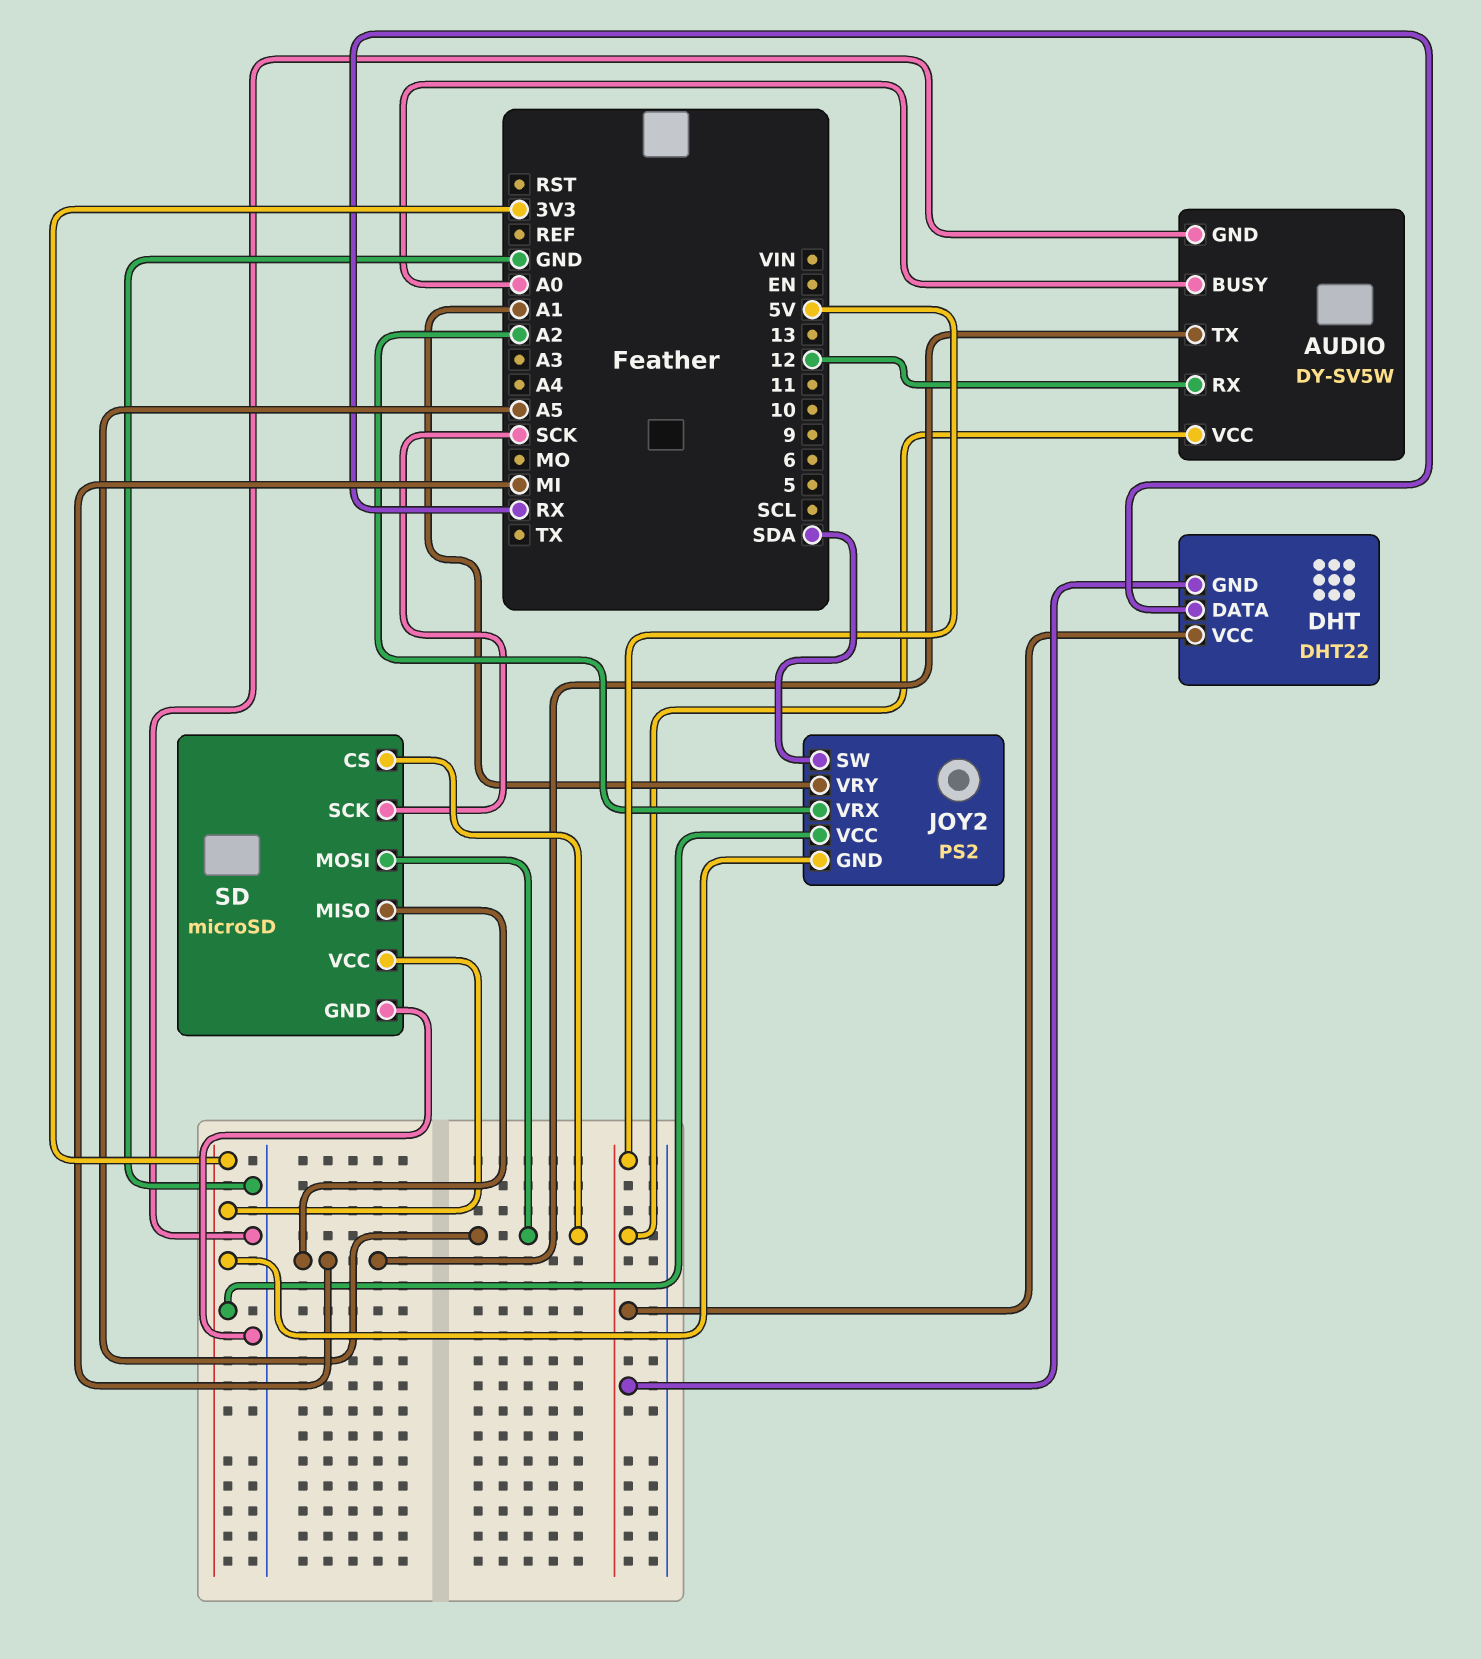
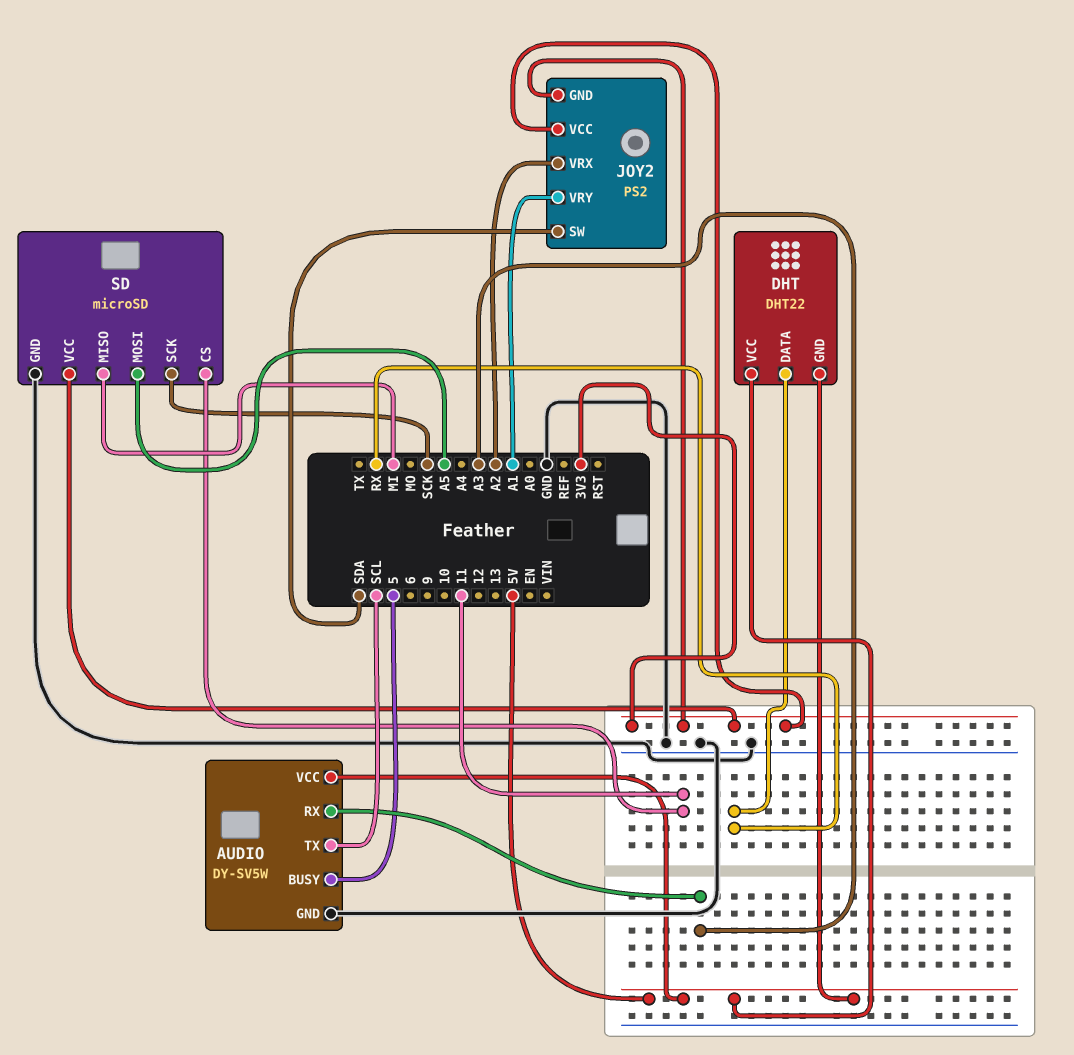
AUDIO pin BUSY: A0 -> 5
AUDIO pin RX: 12 -> A3
AUDIO pin TX: MI -> SCL
SD pin CS: A5 -> 11

